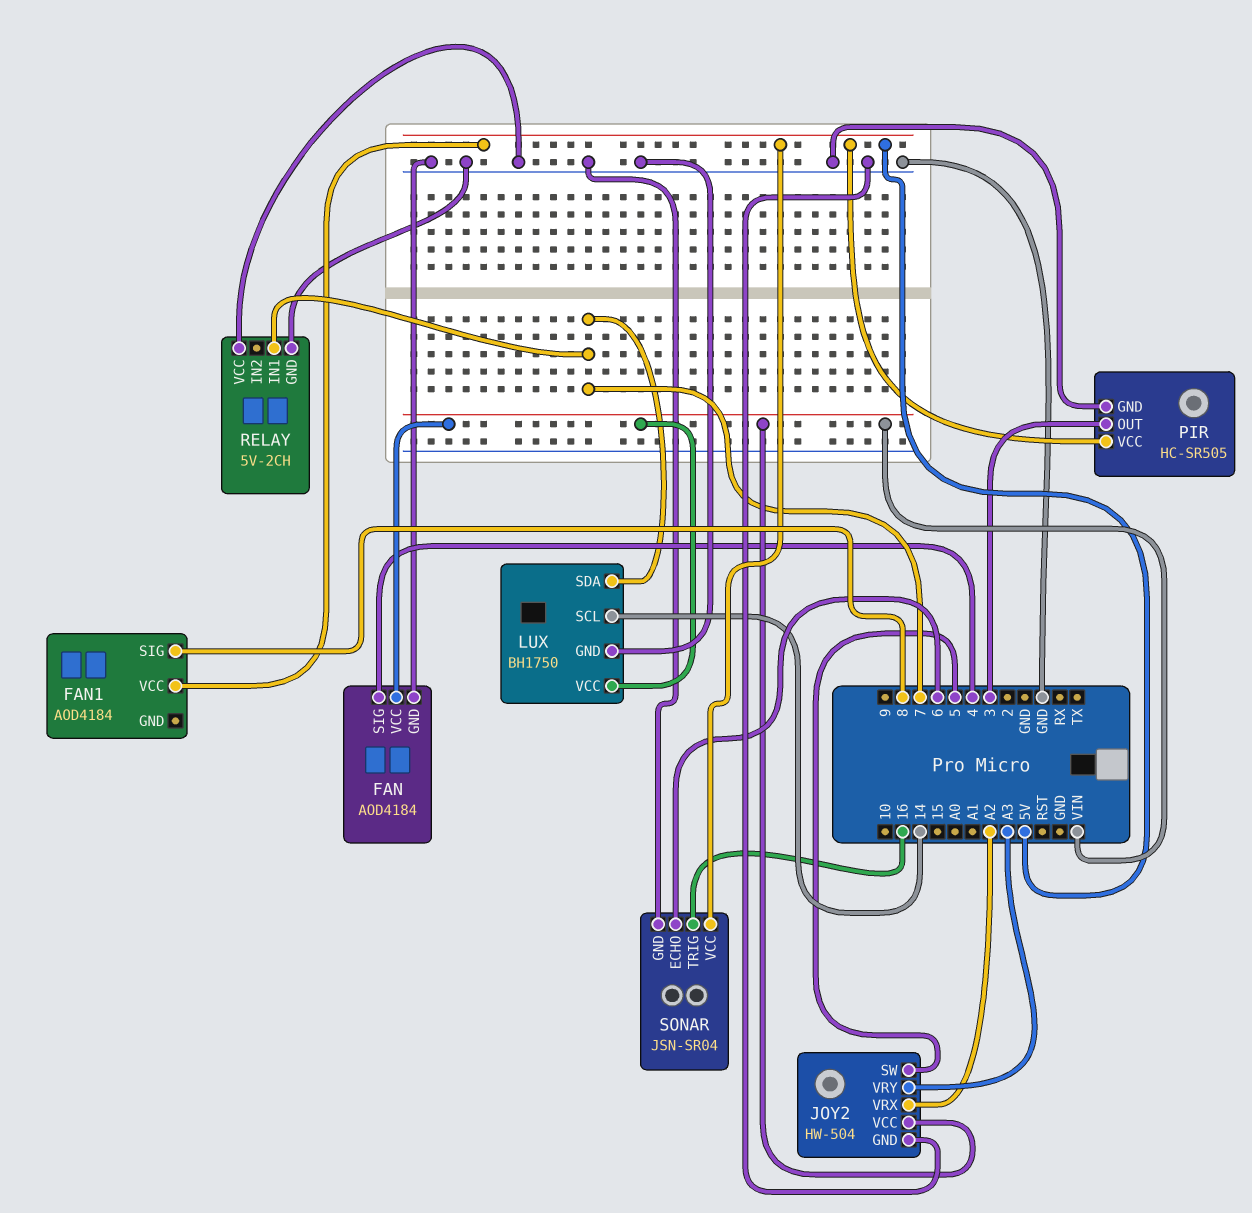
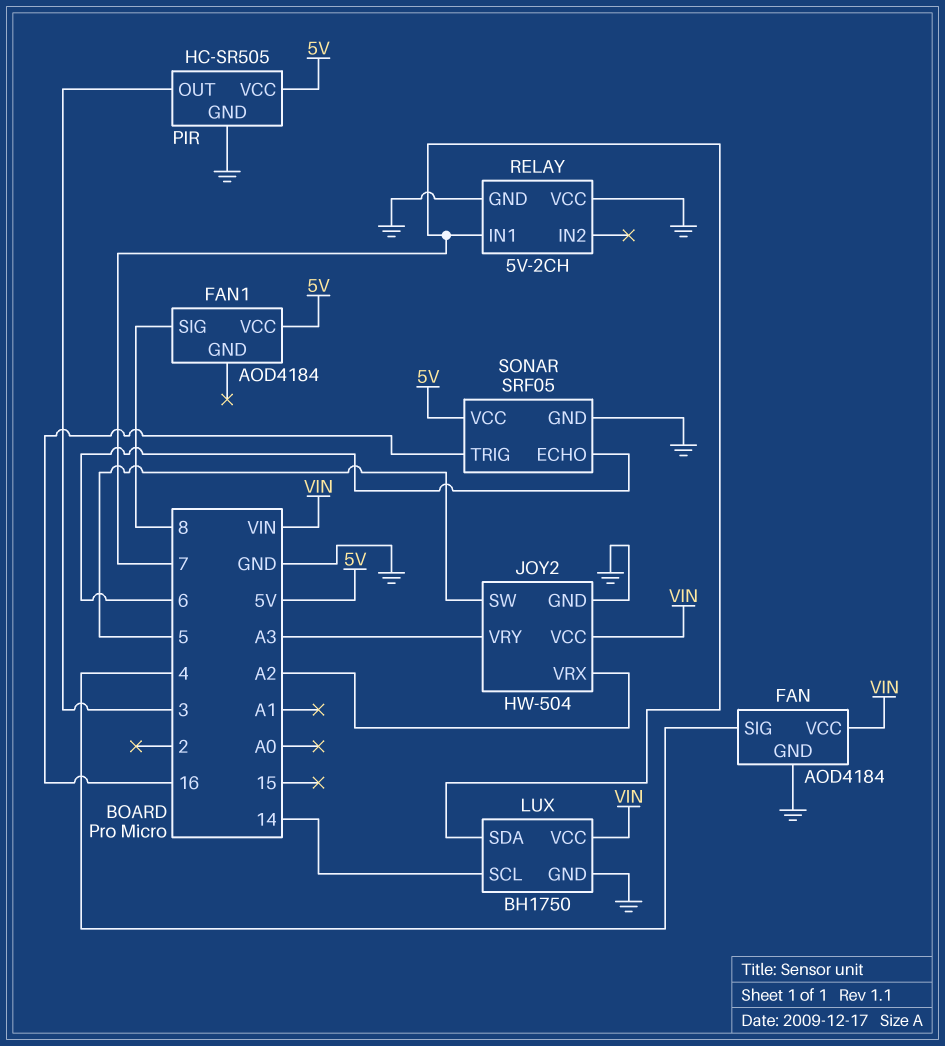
SONAR: JSN-SR04 -> SRF05

